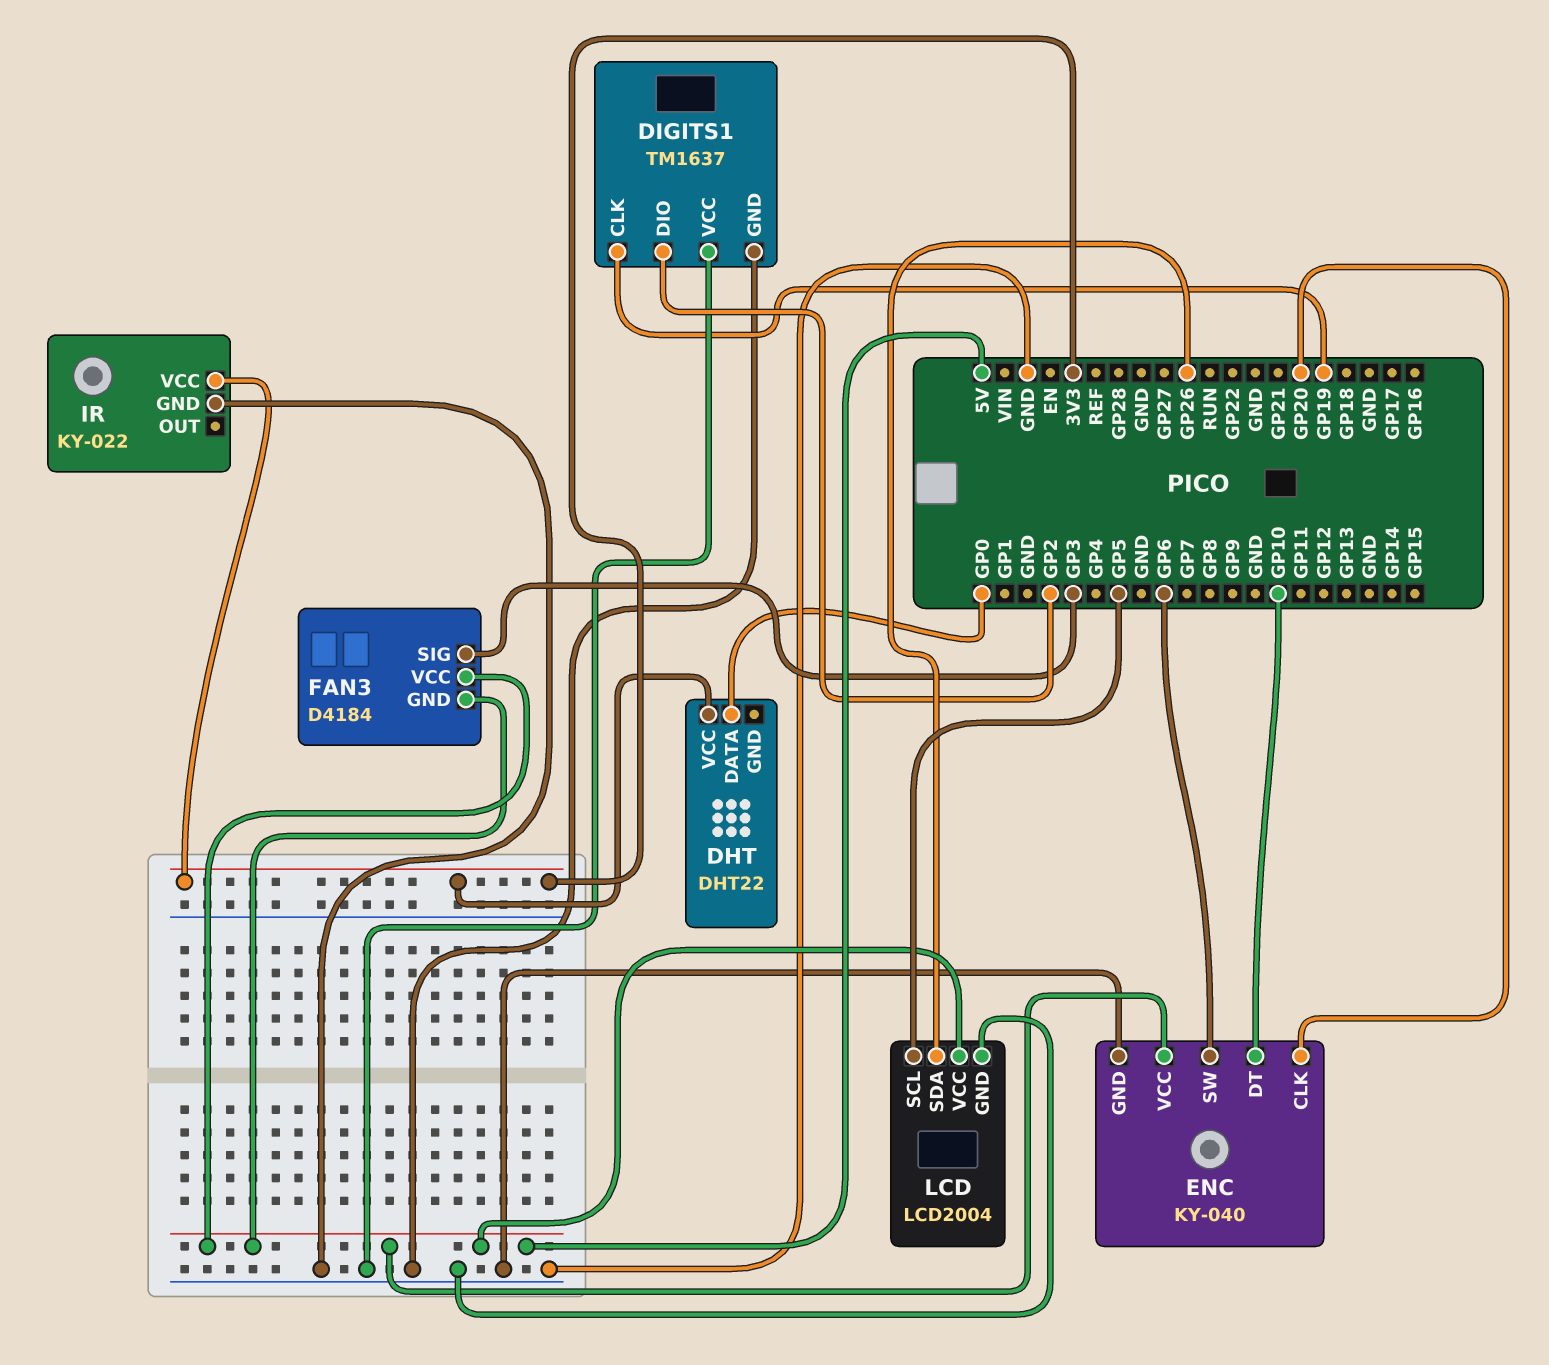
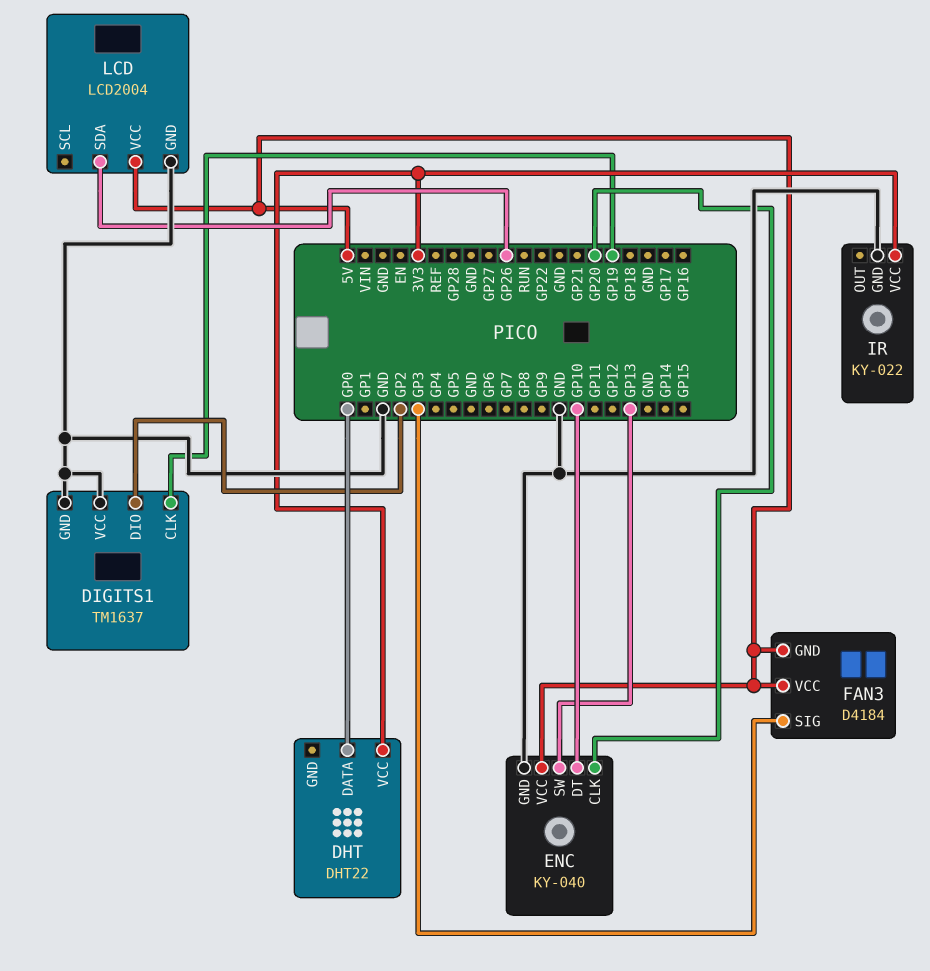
ENC pin SW: GP6 -> GP13
LCD pin SCL: GP5 -> none

